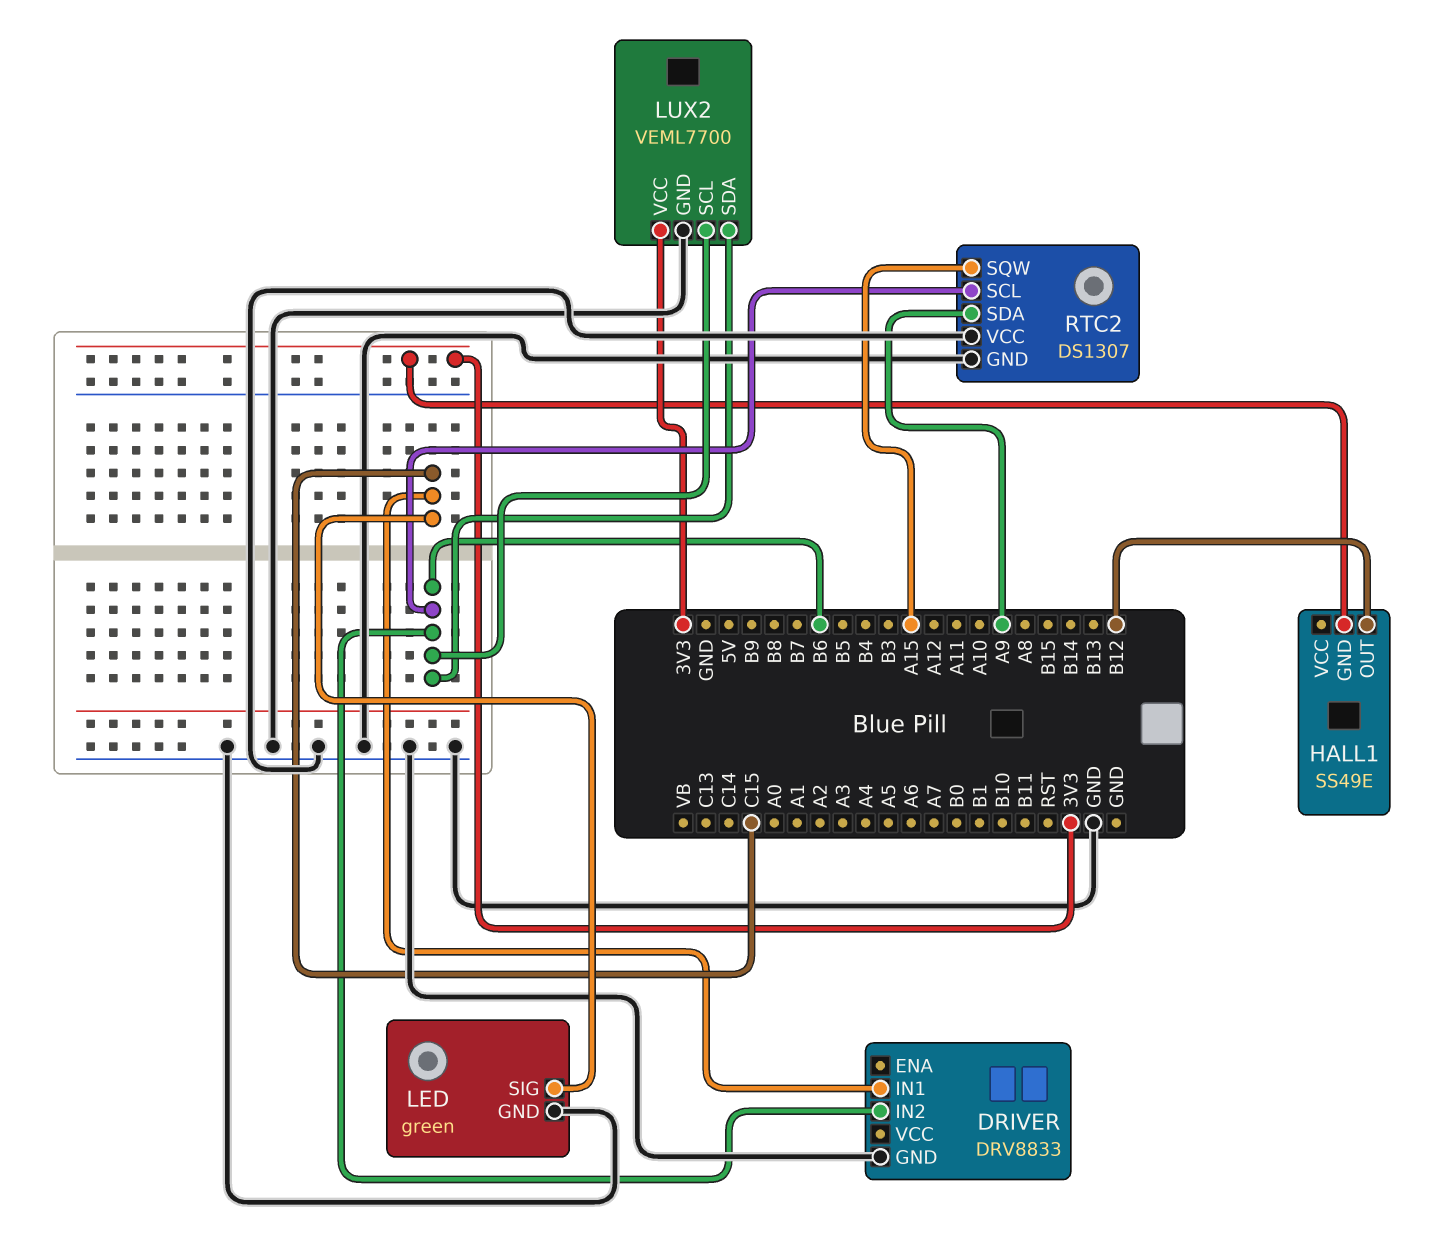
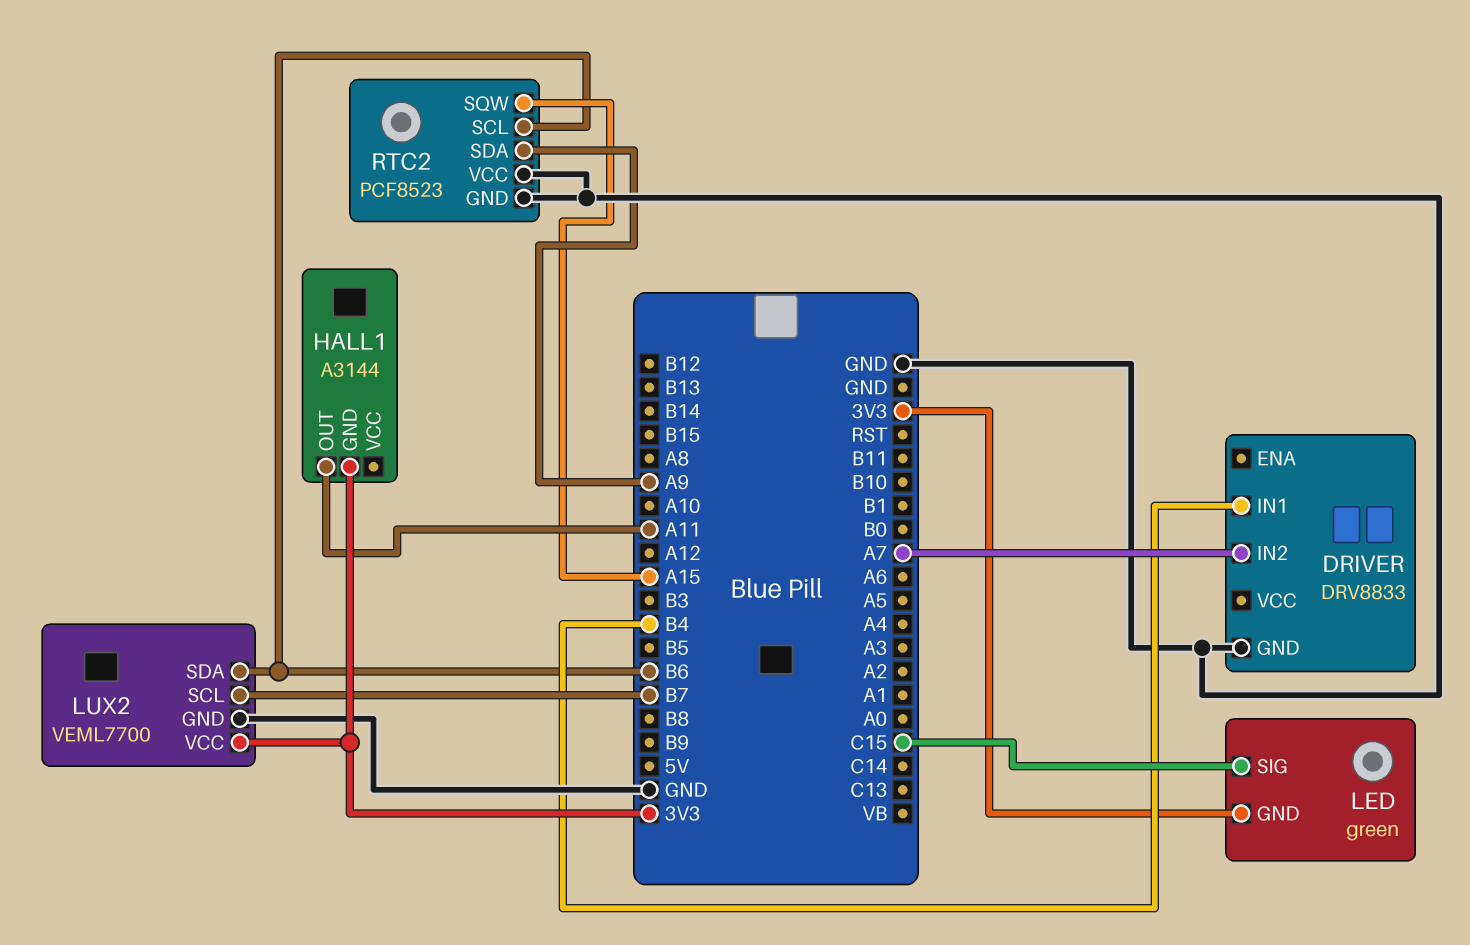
DRIVER pin IN1: C15 -> B4
DRIVER pin IN2: B6 -> A7
HALL1: SS49E -> A3144
HALL1 pin OUT: B12 -> A11
LED pin GND: GND -> 3V3
LUX2 pin SCL: B6 -> B7
RTC2: DS1307 -> PCF8523

